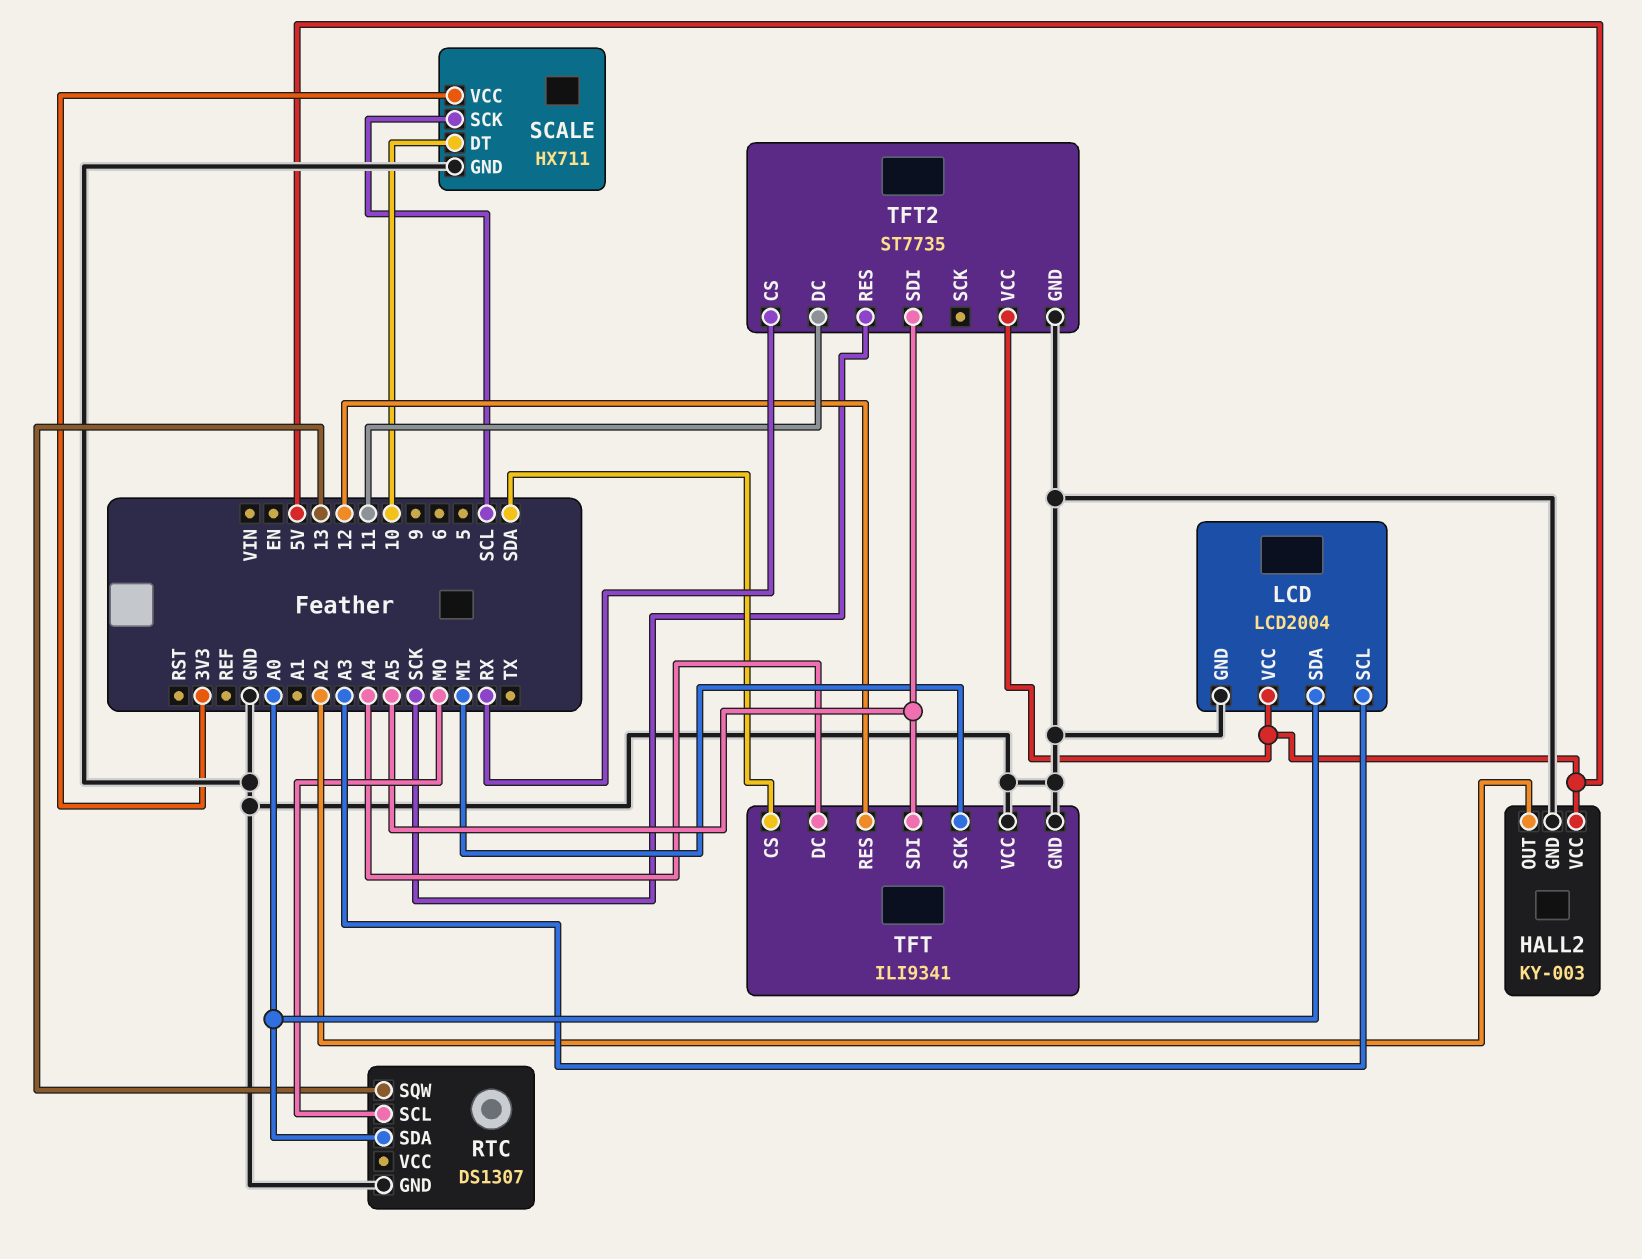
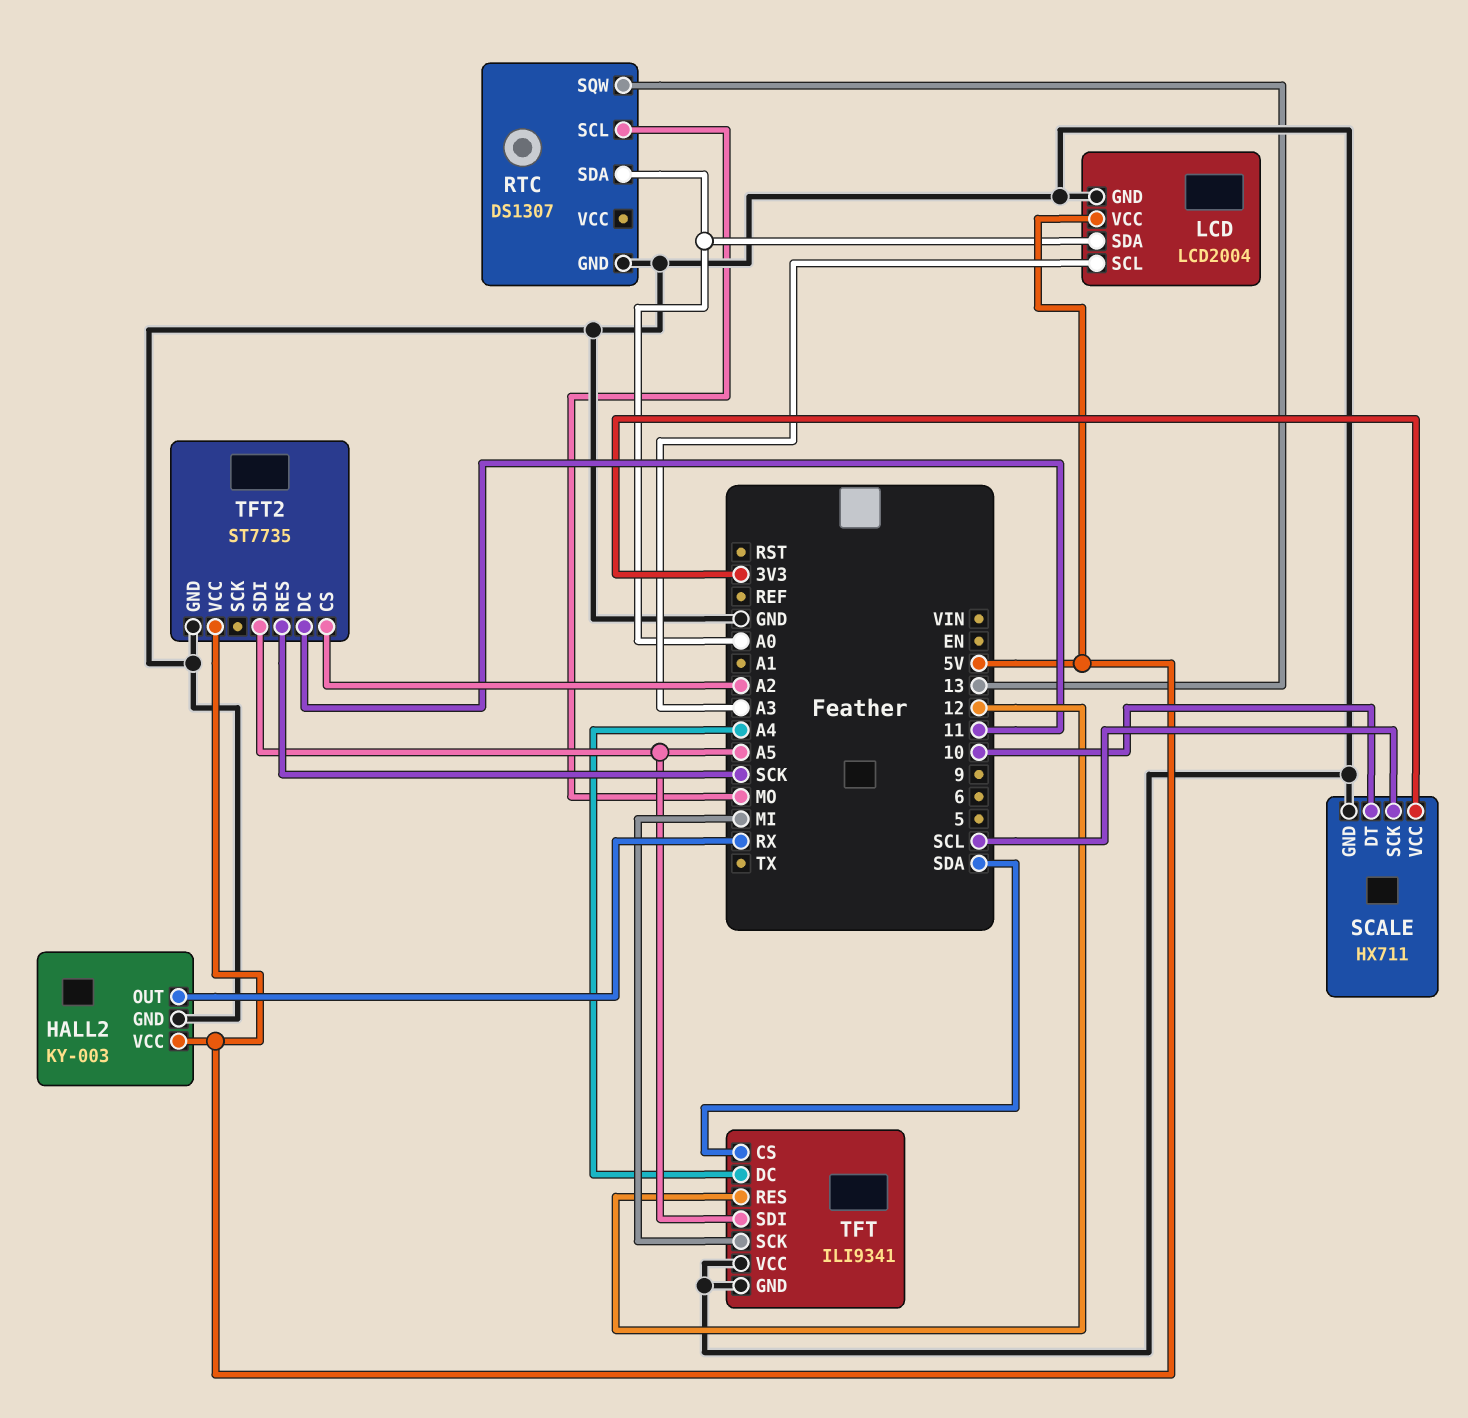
HALL2 pin OUT: A2 -> RX
TFT2 pin CS: RX -> A2

